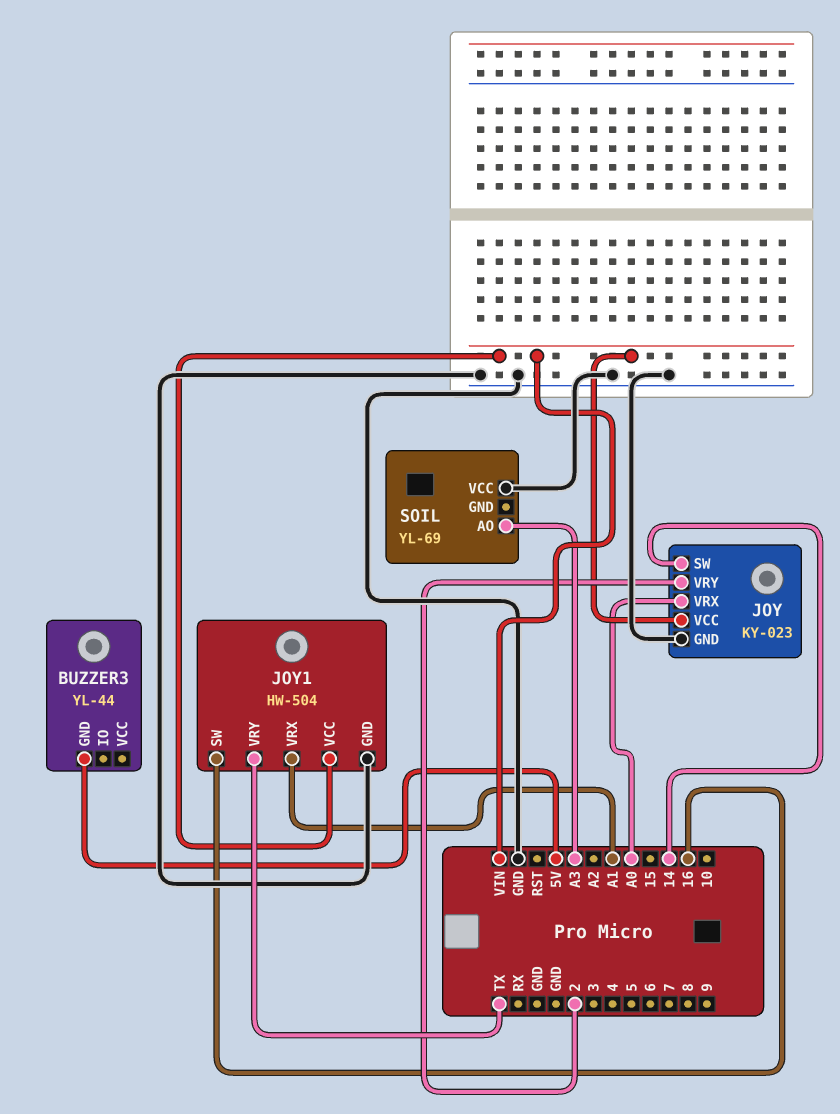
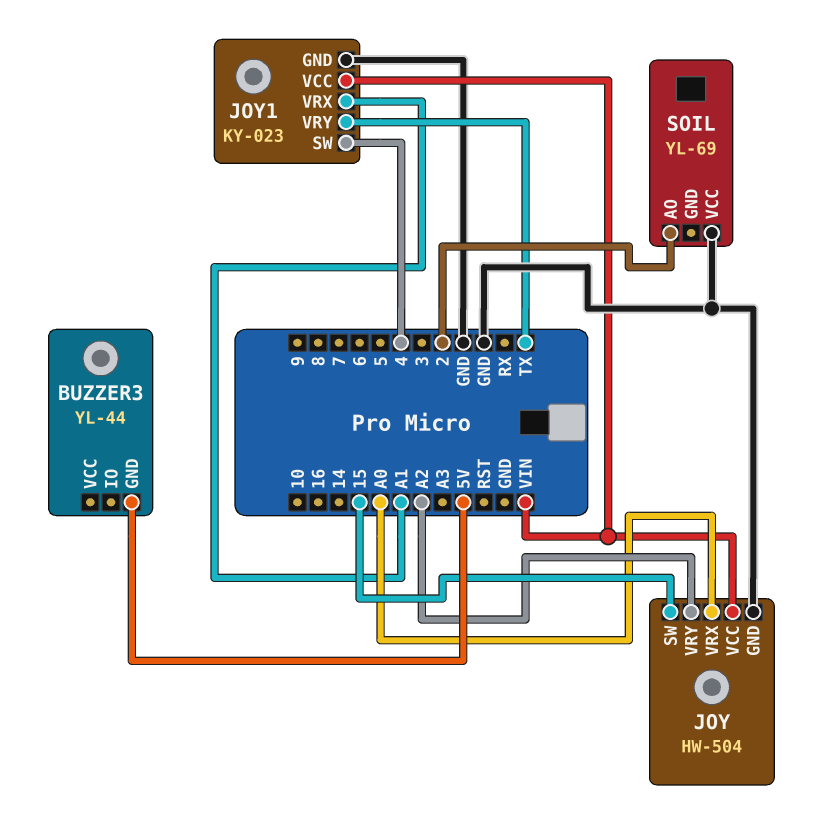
JOY: KY-023 -> HW-504
JOY pin SW: 14 -> 15
JOY pin VRY: 2 -> A2
JOY1: HW-504 -> KY-023
JOY1 pin SW: 16 -> 4
SOIL pin AO: A3 -> 2

